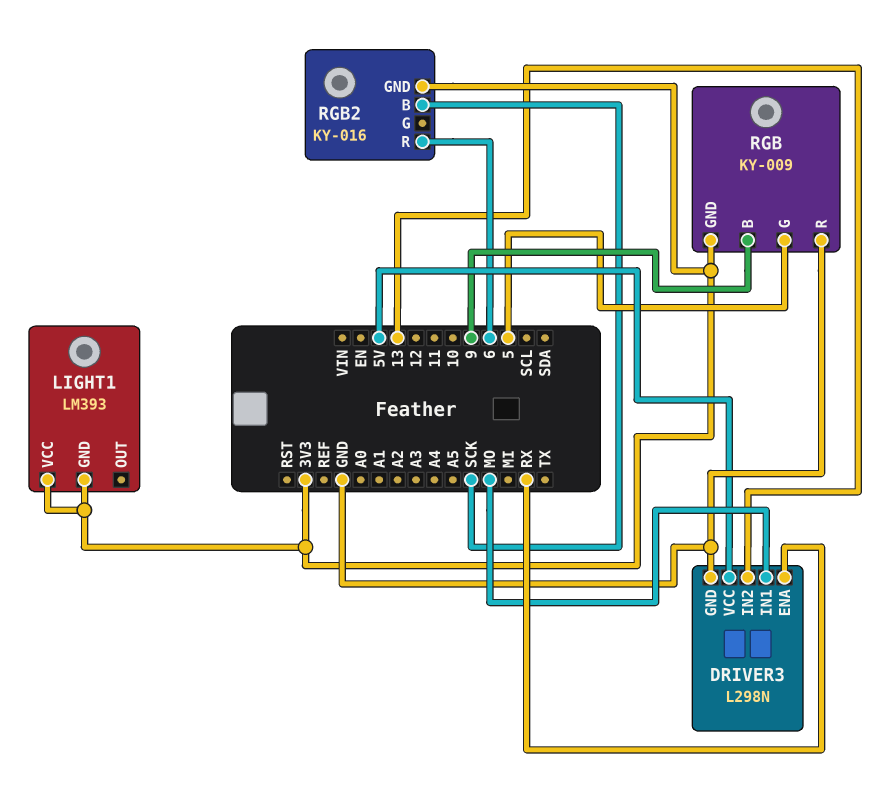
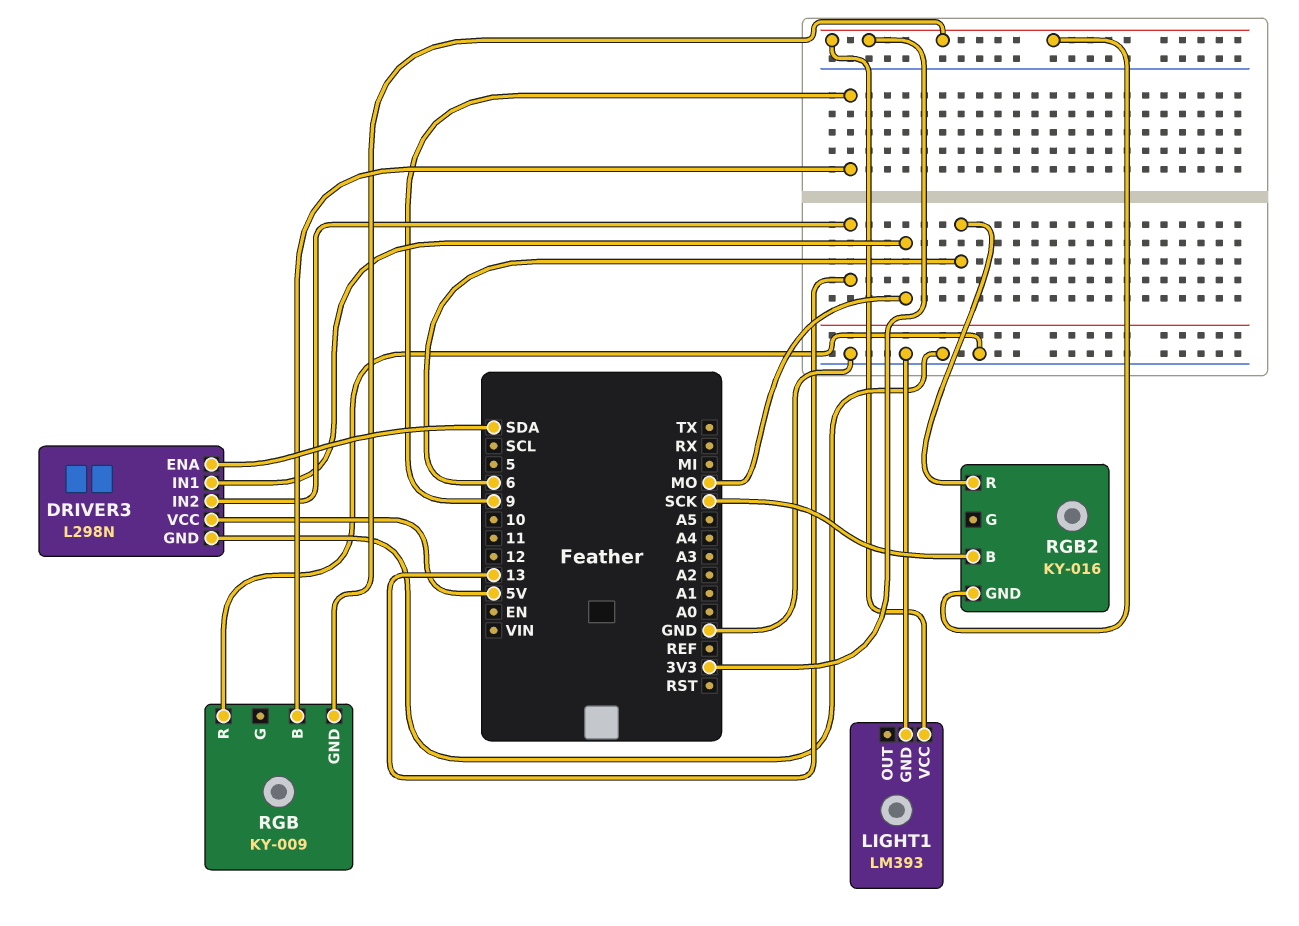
DRIVER3 pin ENA: RX -> SDA
LIGHT1 pin GND: 3V3 -> GND
RGB pin G: 5 -> none

